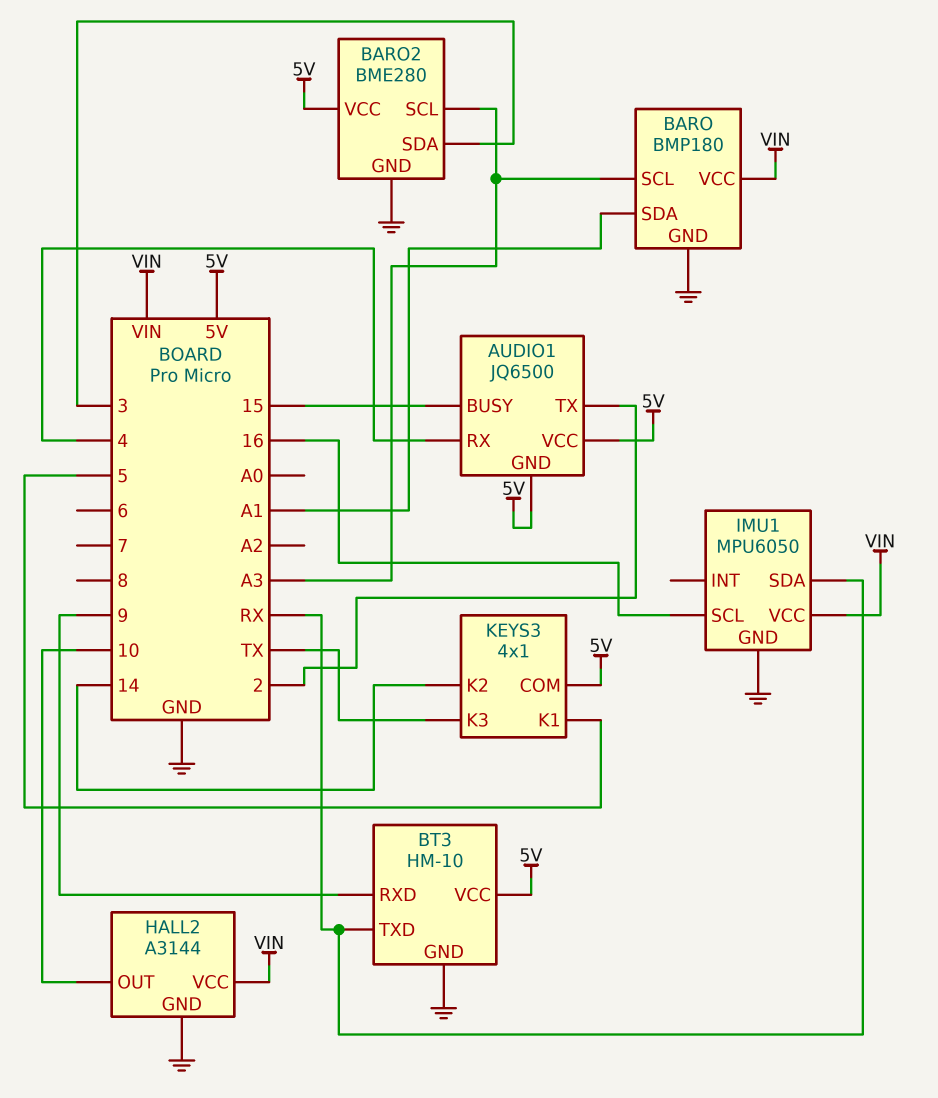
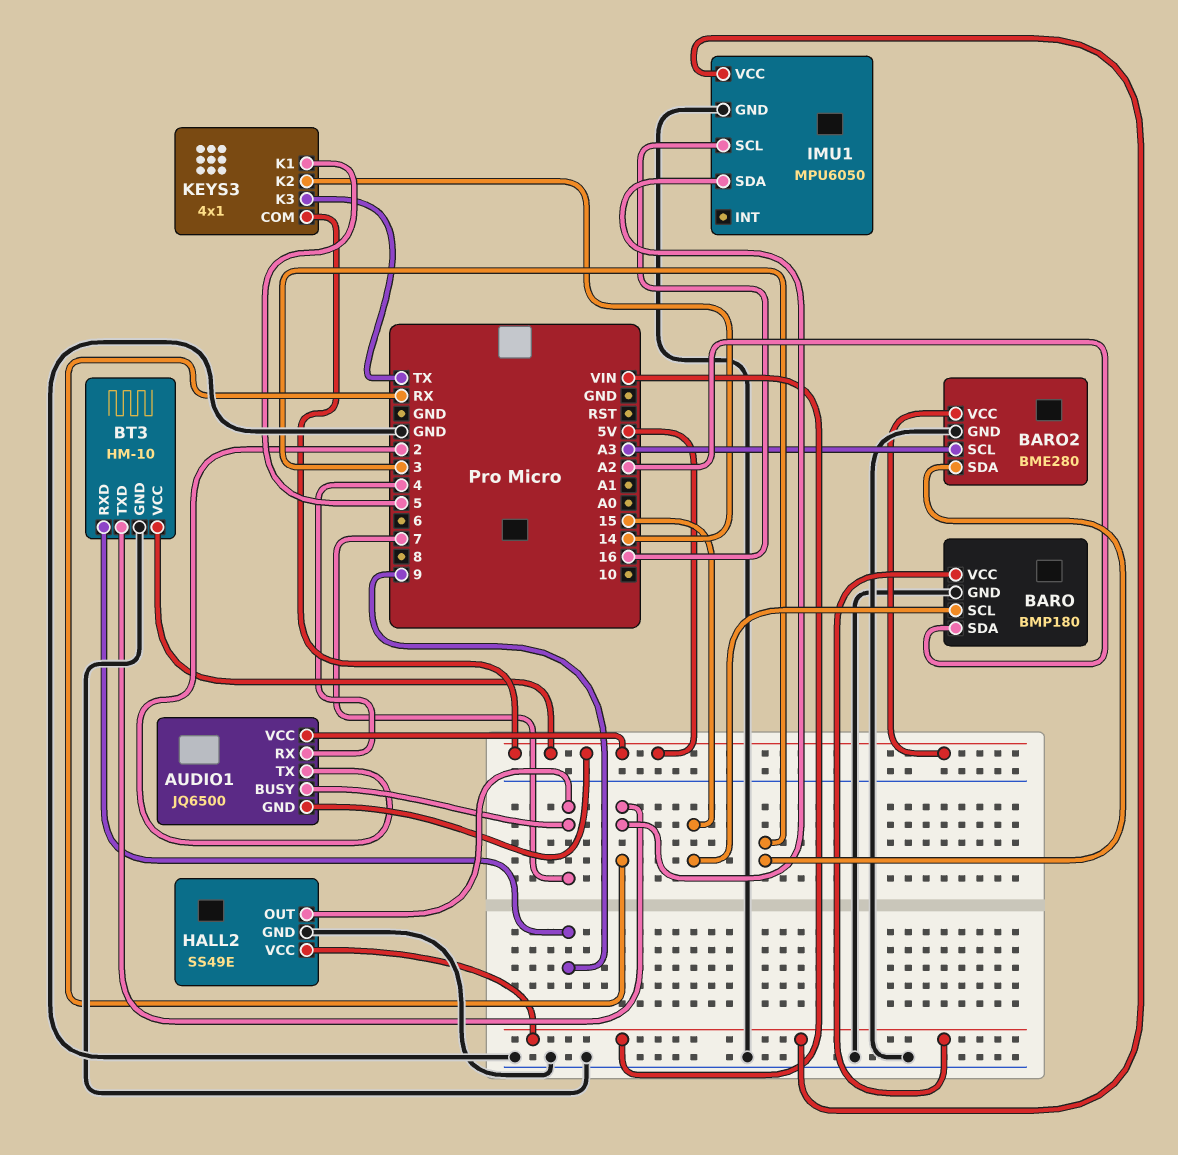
AUDIO1 pin BUSY: 15 -> 7
BARO pin SCL: A3 -> 15
BARO pin SDA: A1 -> A2
HALL2: A3144 -> SS49E
HALL2 pin OUT: 10 -> 7

